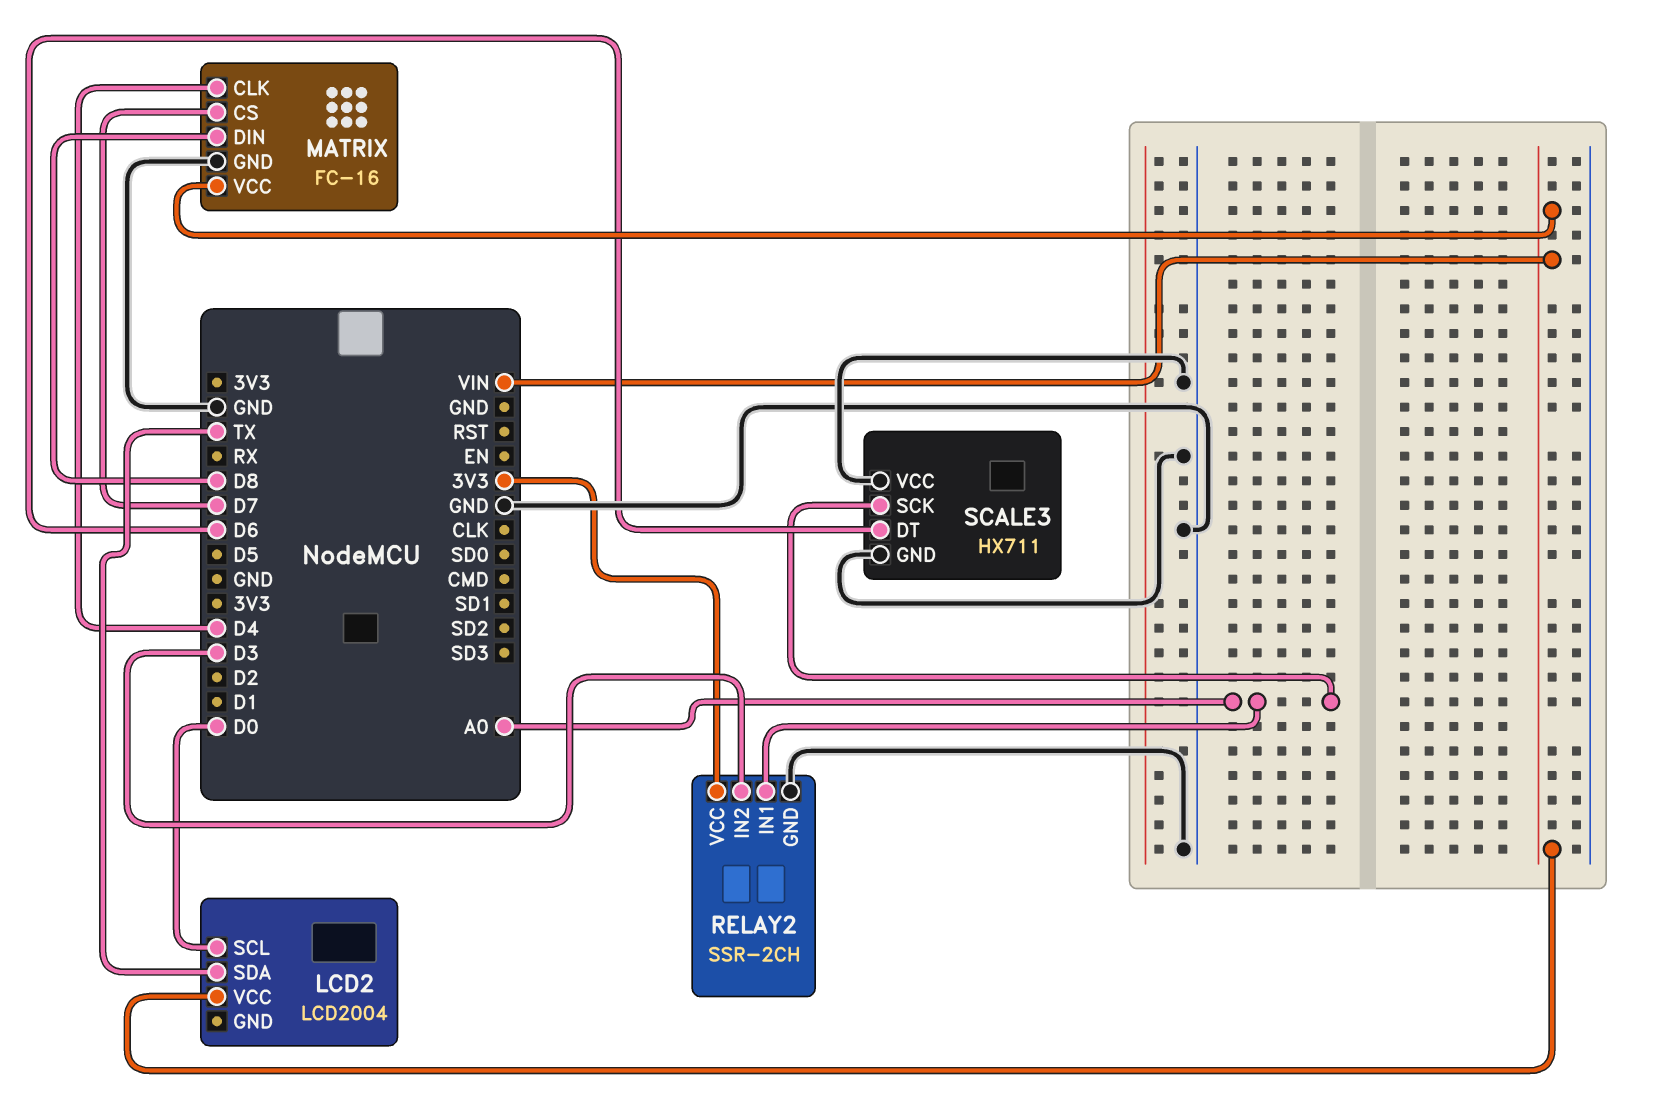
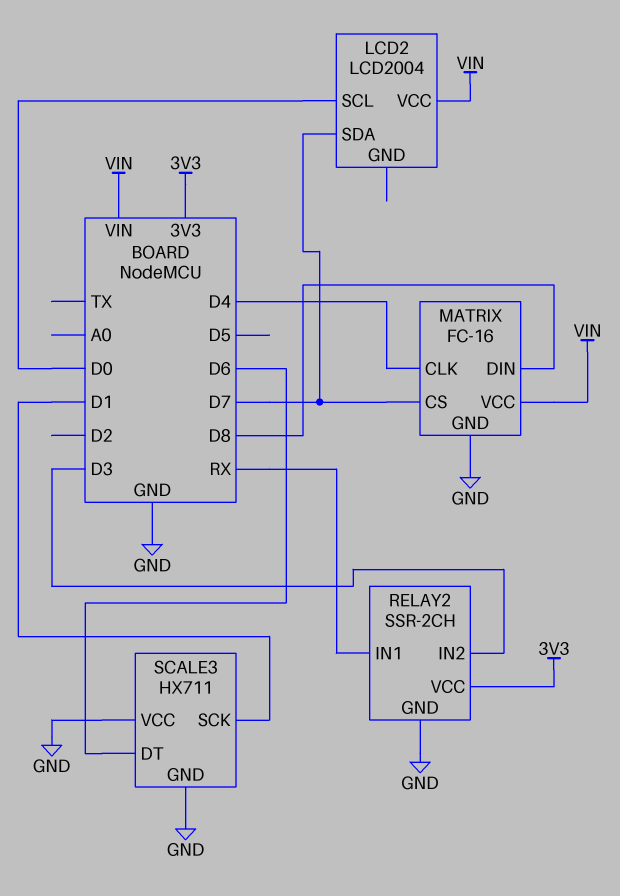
LCD2 pin SDA: TX -> D7
RELAY2 pin IN1: A0 -> RX
SCALE3 pin SCK: A0 -> D1

